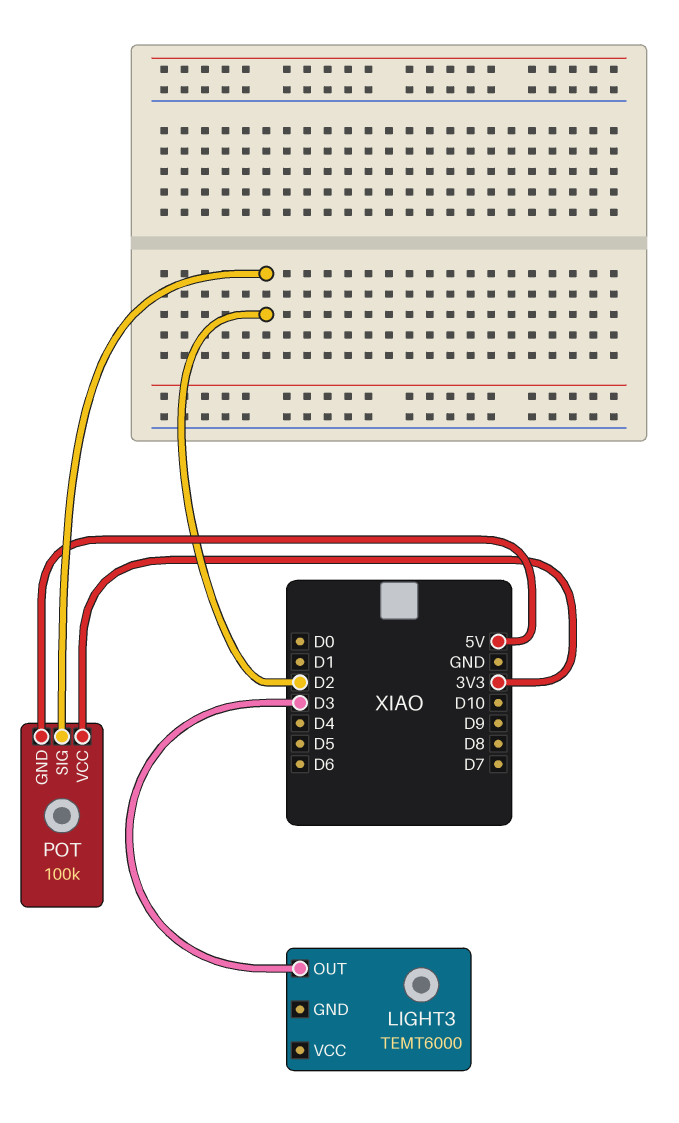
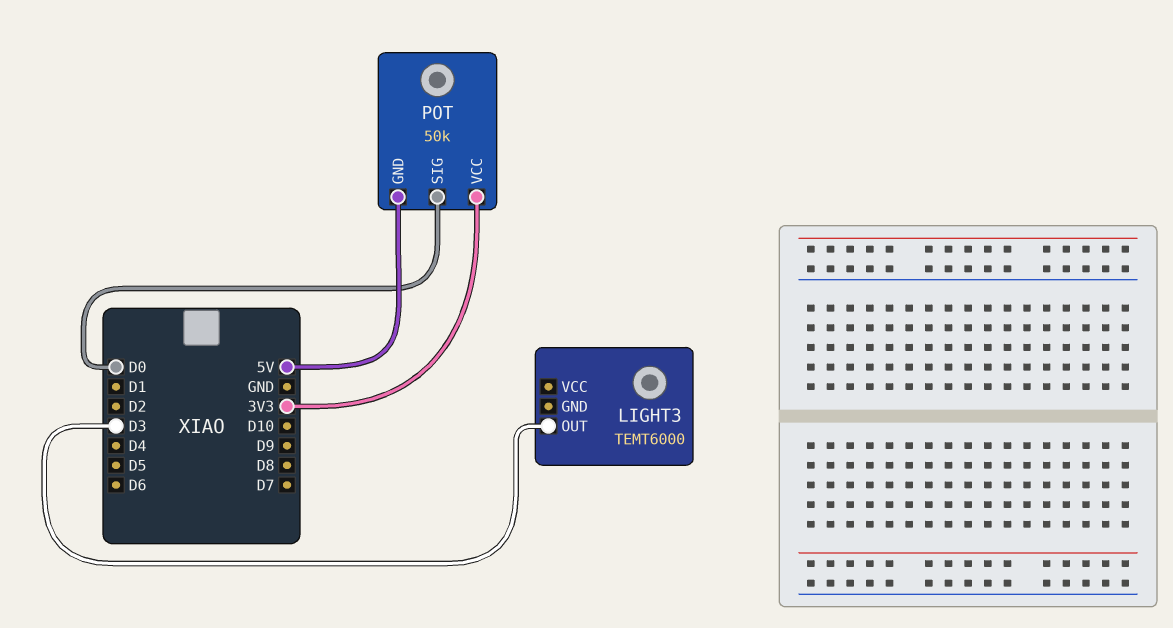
POT: 100k -> 50k
POT pin SIG: D2 -> D0

